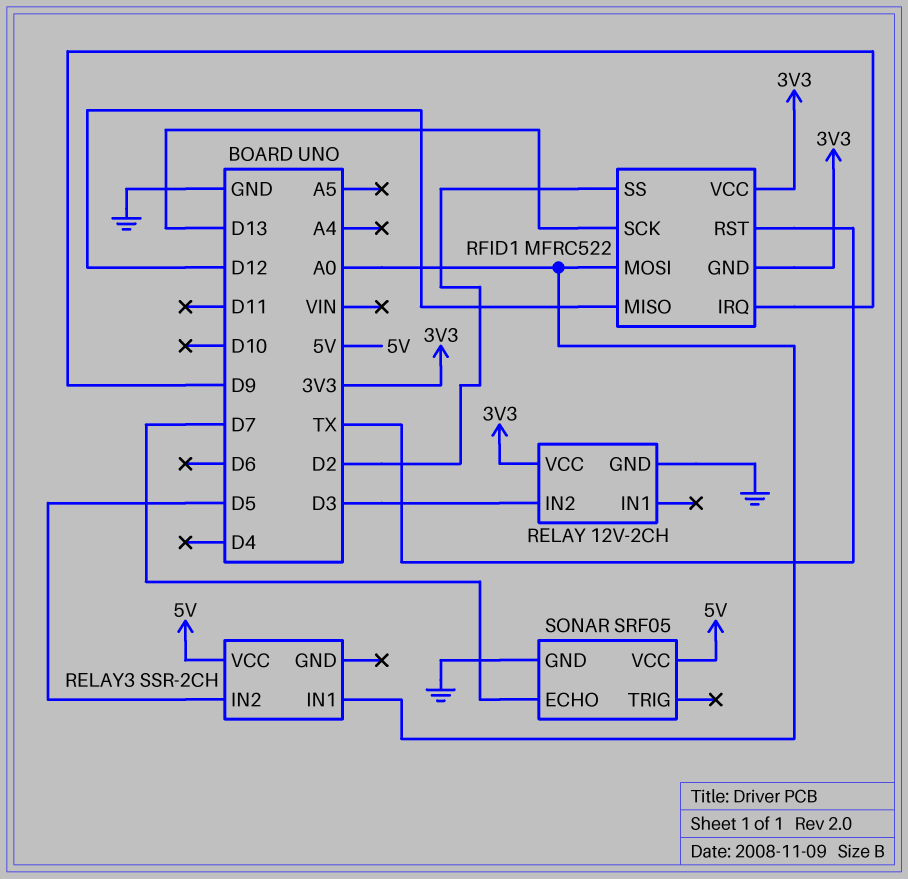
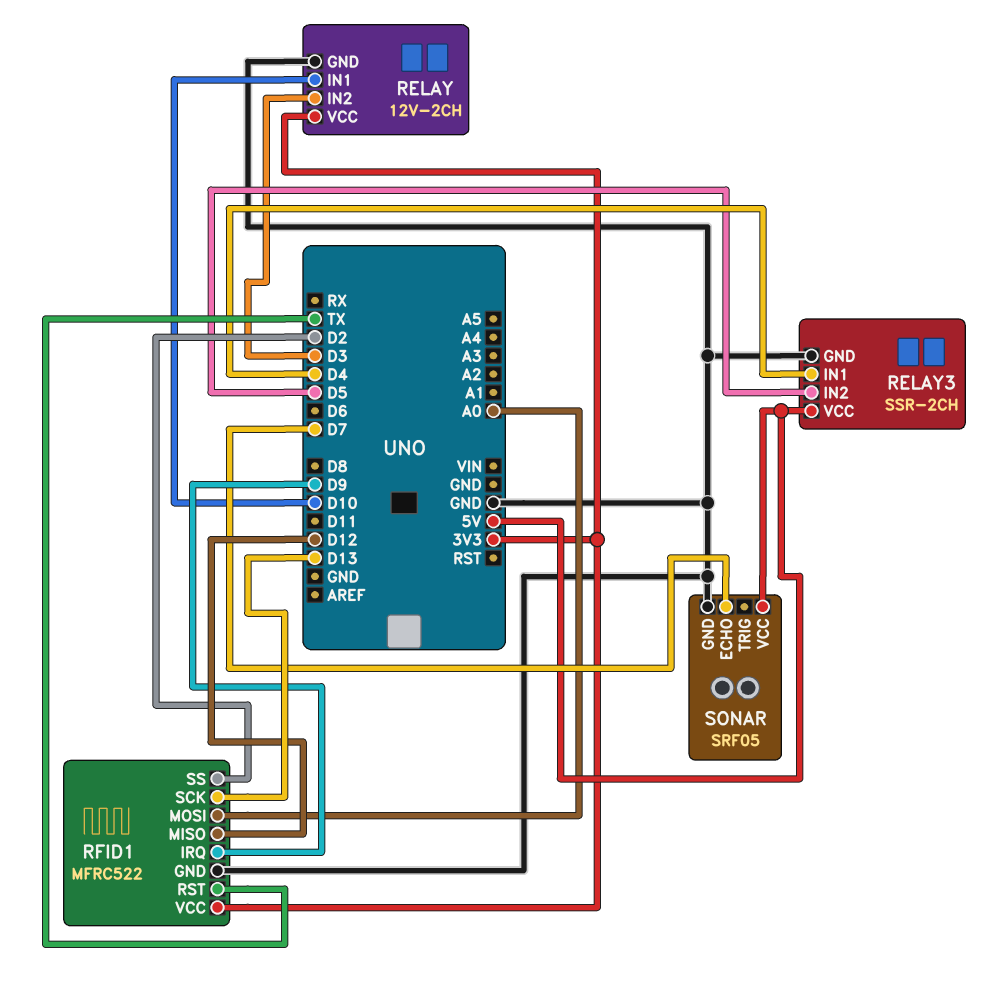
RELAY pin IN1: none -> D10
RELAY3 pin GND: none -> GND
RELAY3 pin IN1: A0 -> D4
RFID1 pin GND: 3V3 -> GND

